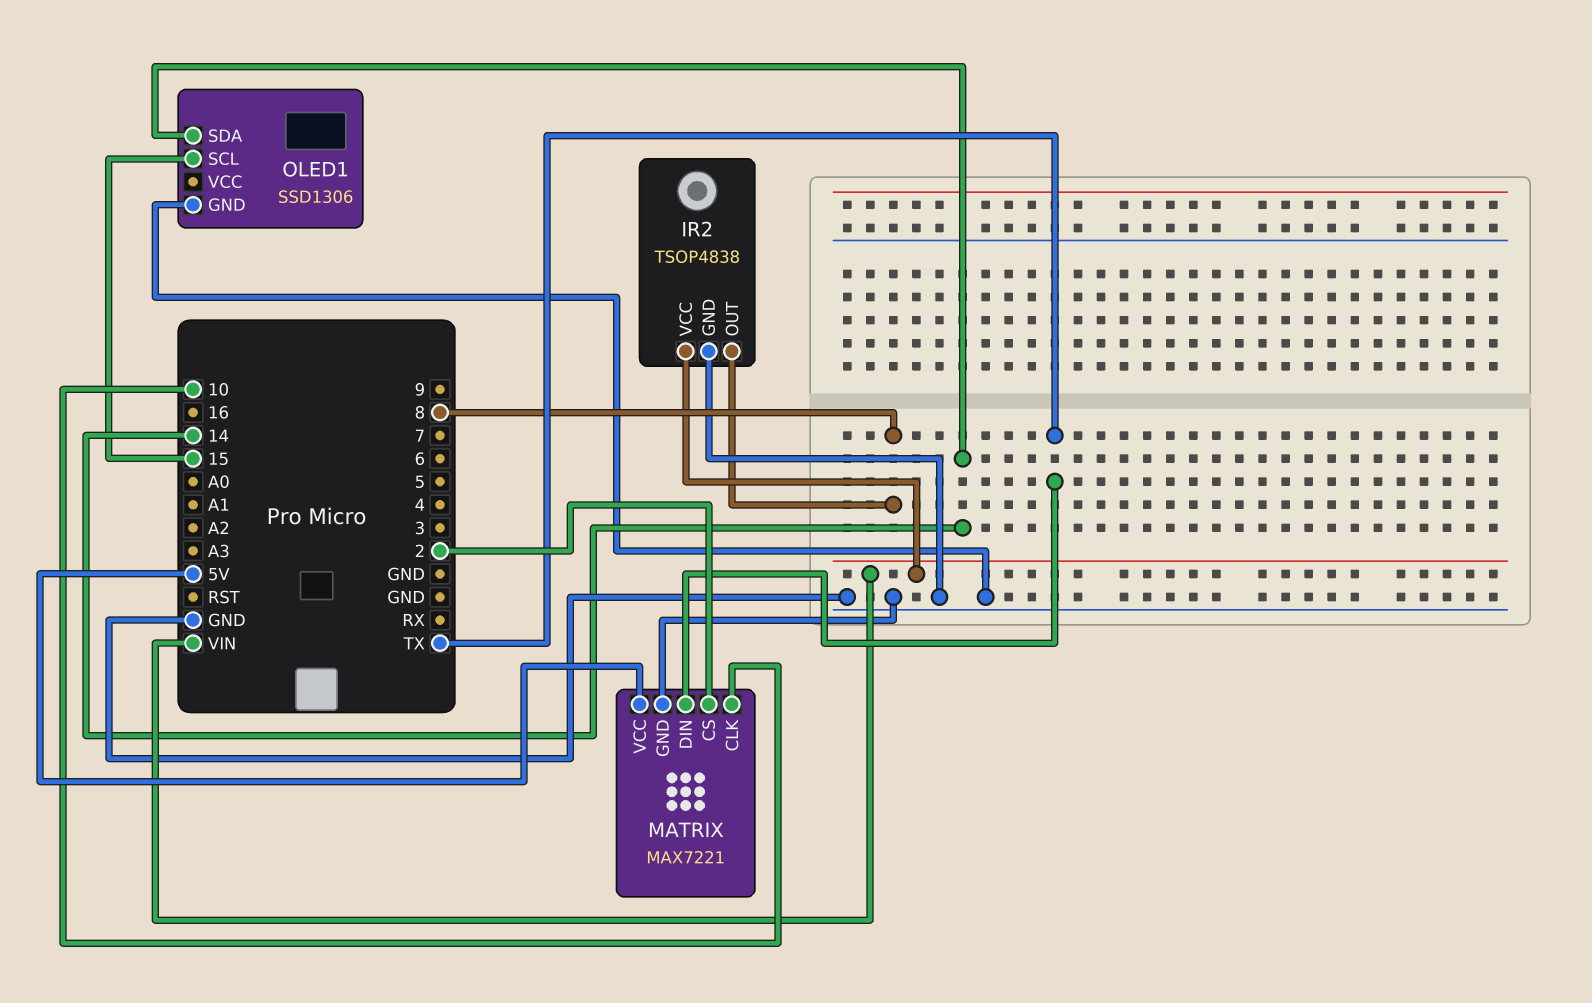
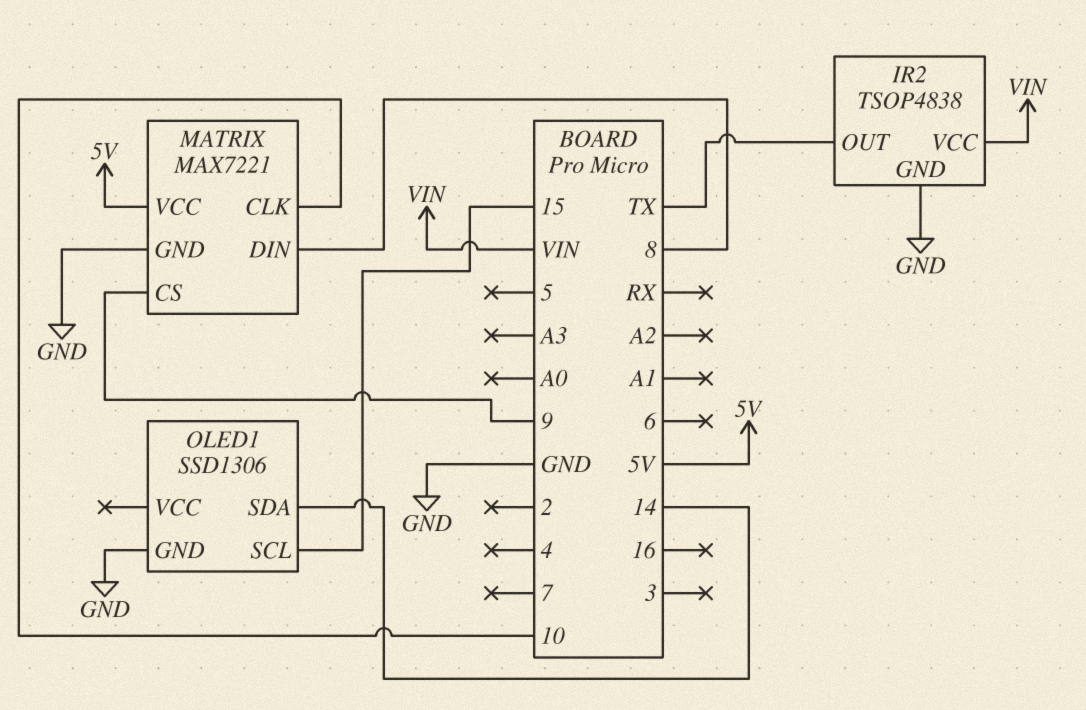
IR2 pin OUT: 8 -> TX
MATRIX pin CS: 2 -> 9
MATRIX pin DIN: TX -> 8

